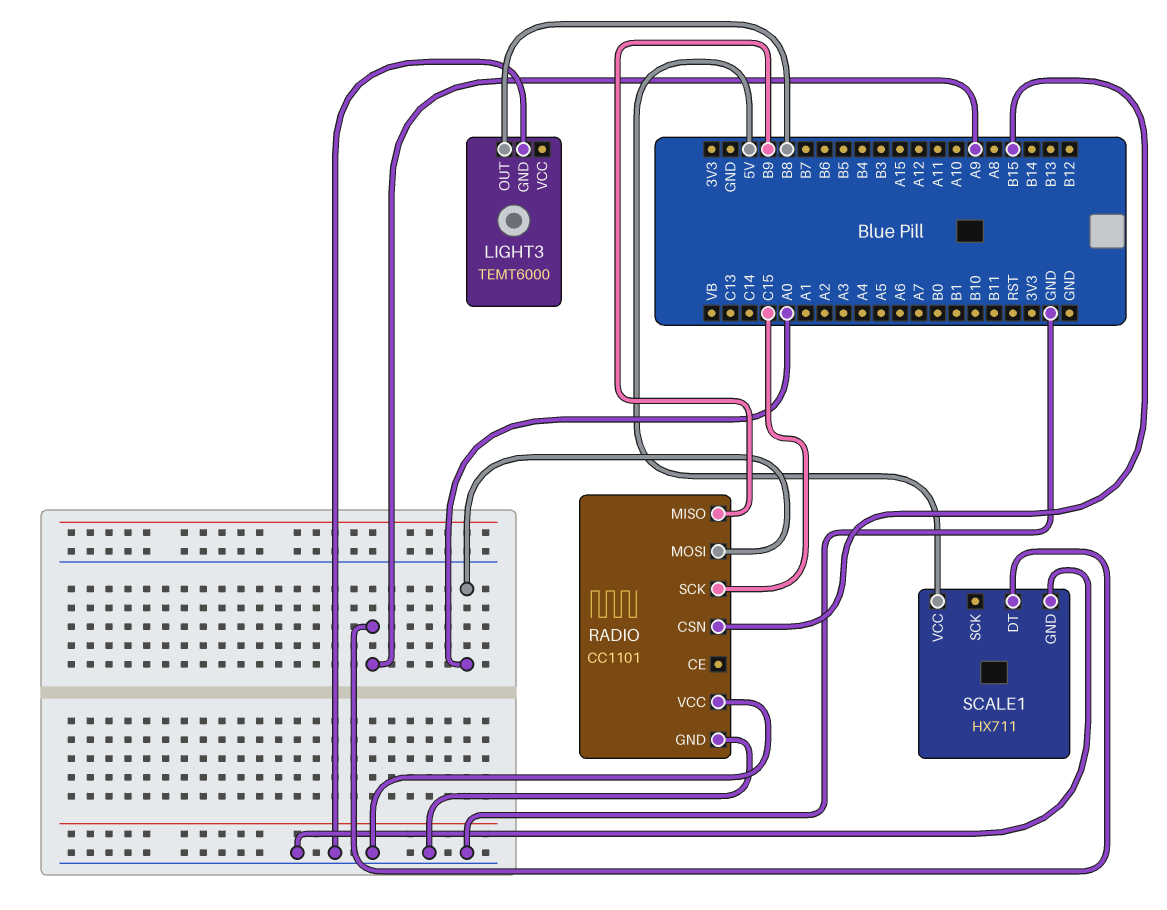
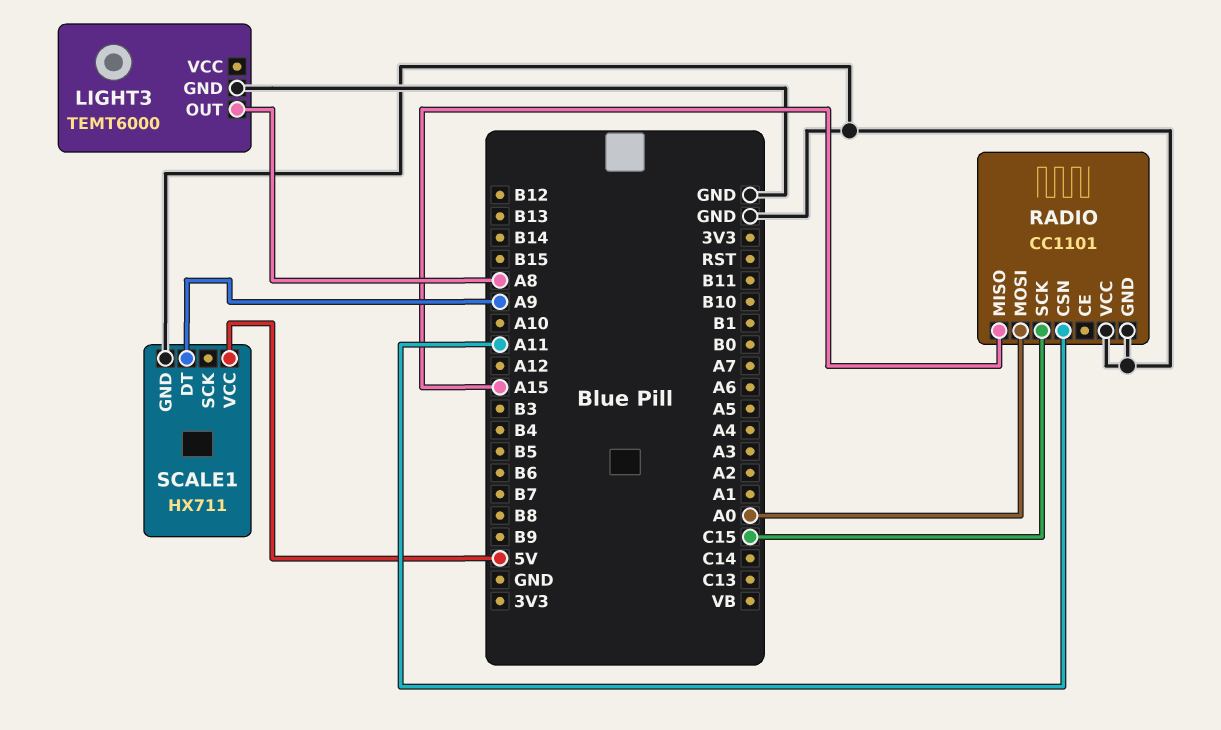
LIGHT3 pin OUT: B8 -> A8
RADIO pin CSN: B15 -> A11
RADIO pin MISO: B9 -> A15

